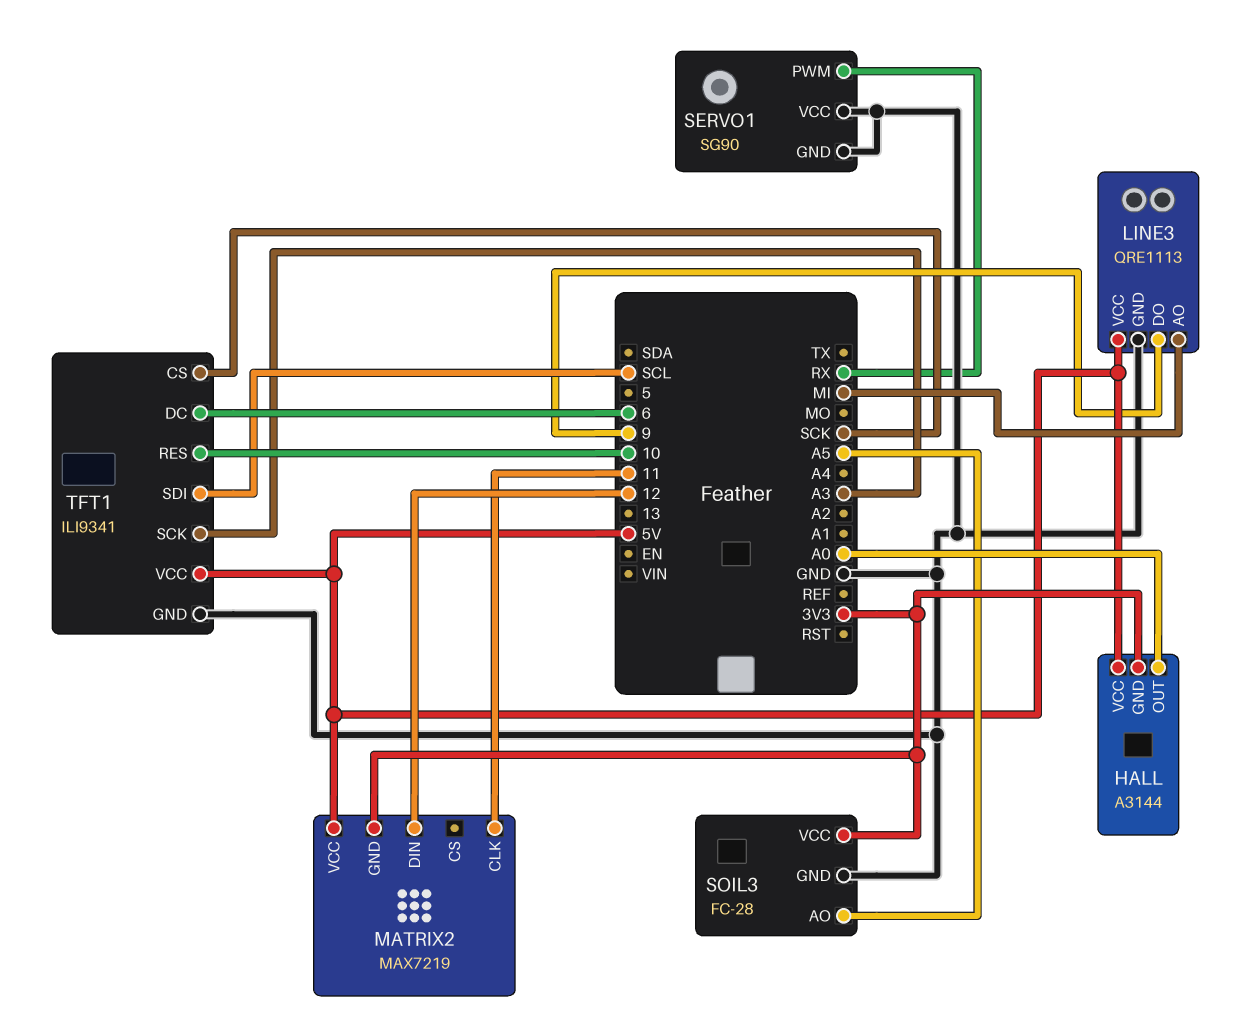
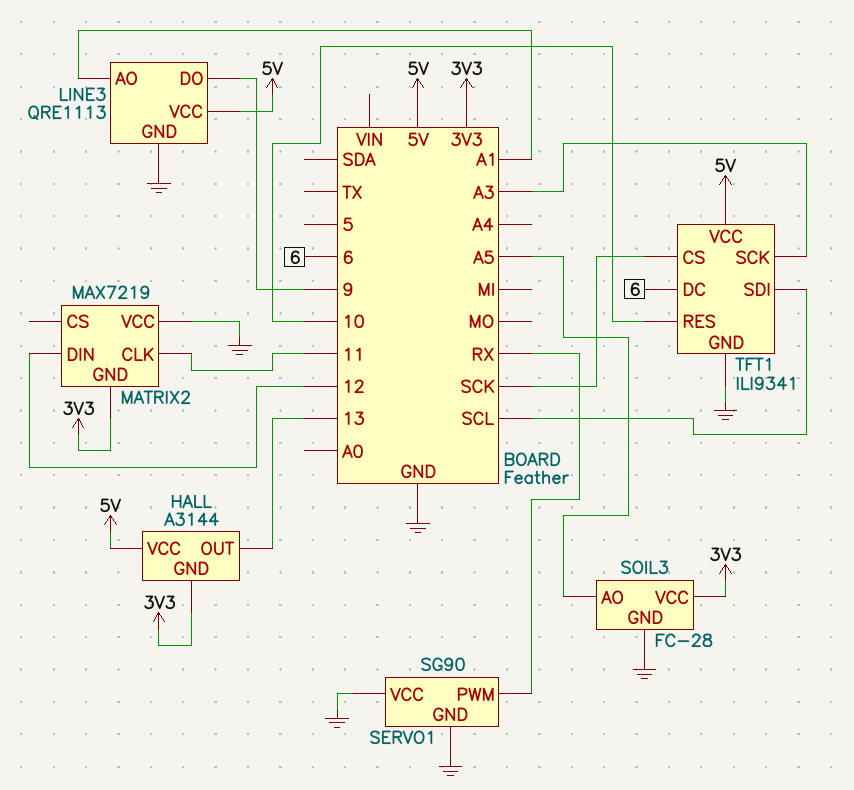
HALL pin OUT: A0 -> 13
LINE3 pin AO: MI -> A1
MATRIX2 pin VCC: 5V -> GND

